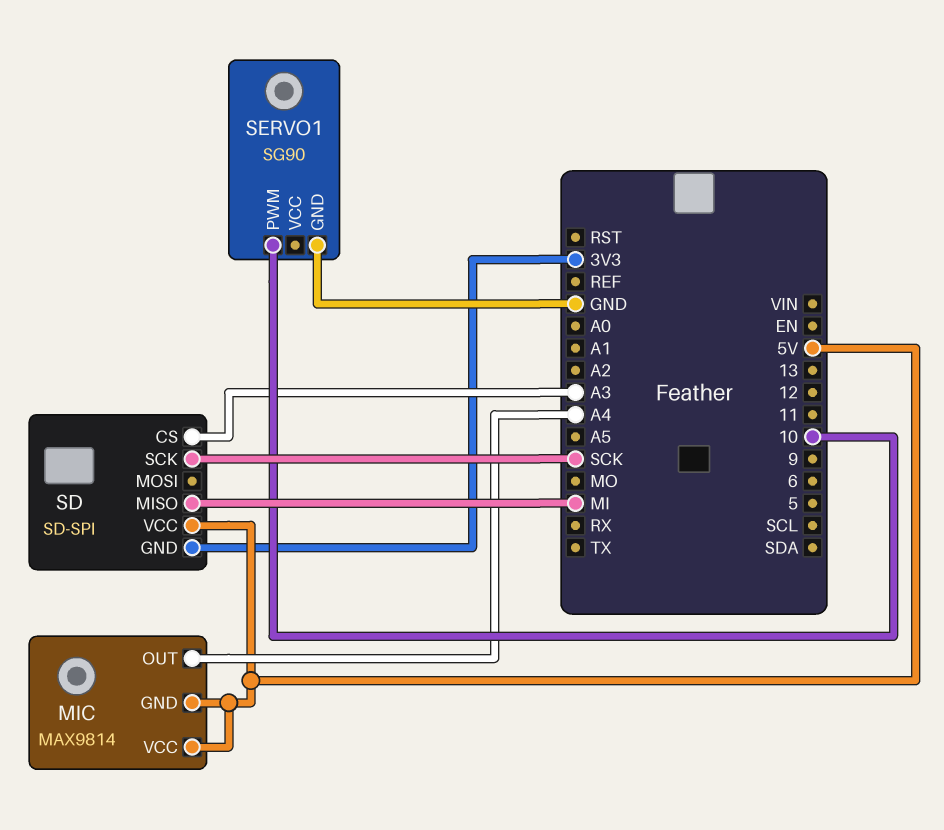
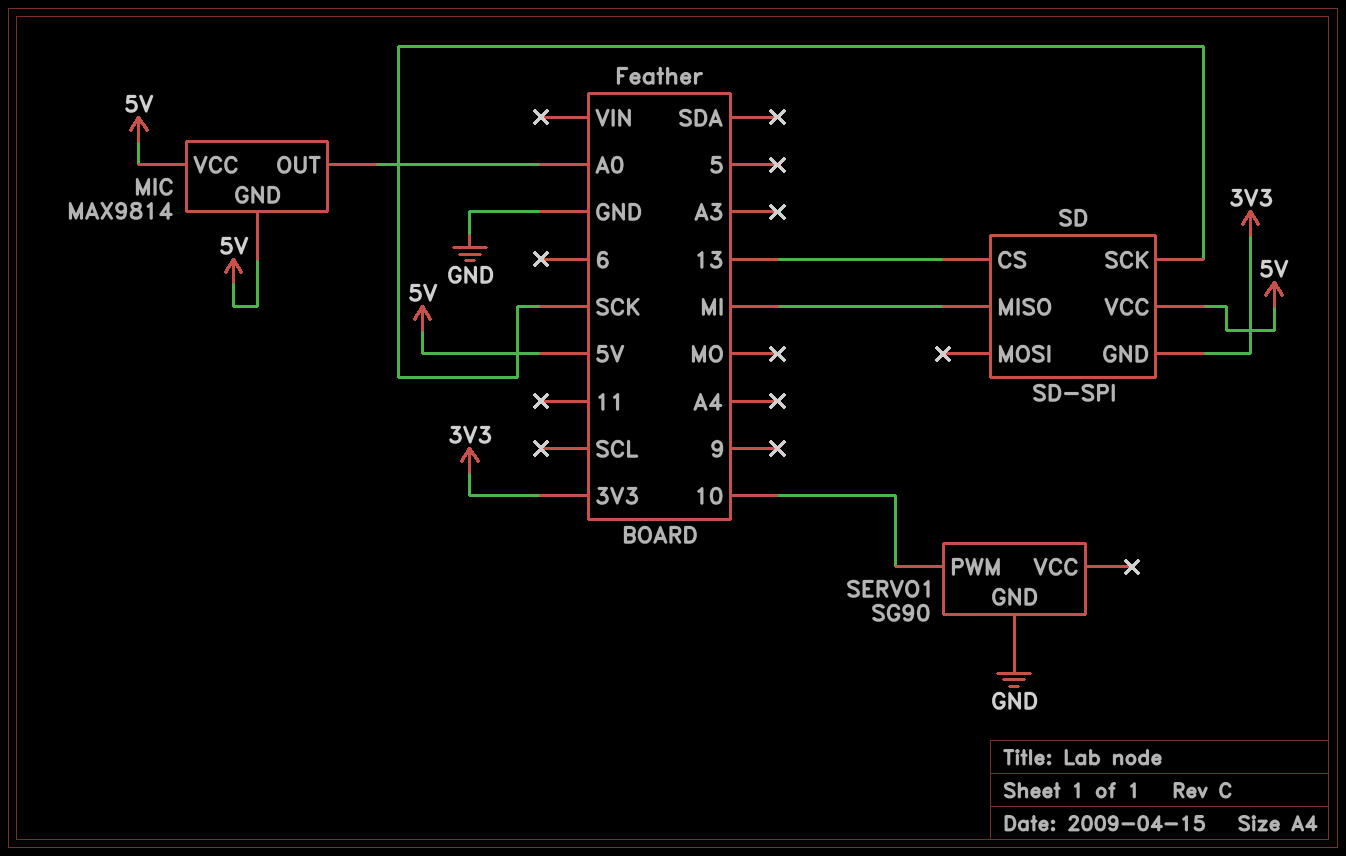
MIC pin OUT: A4 -> A0
SD pin CS: A3 -> 13

